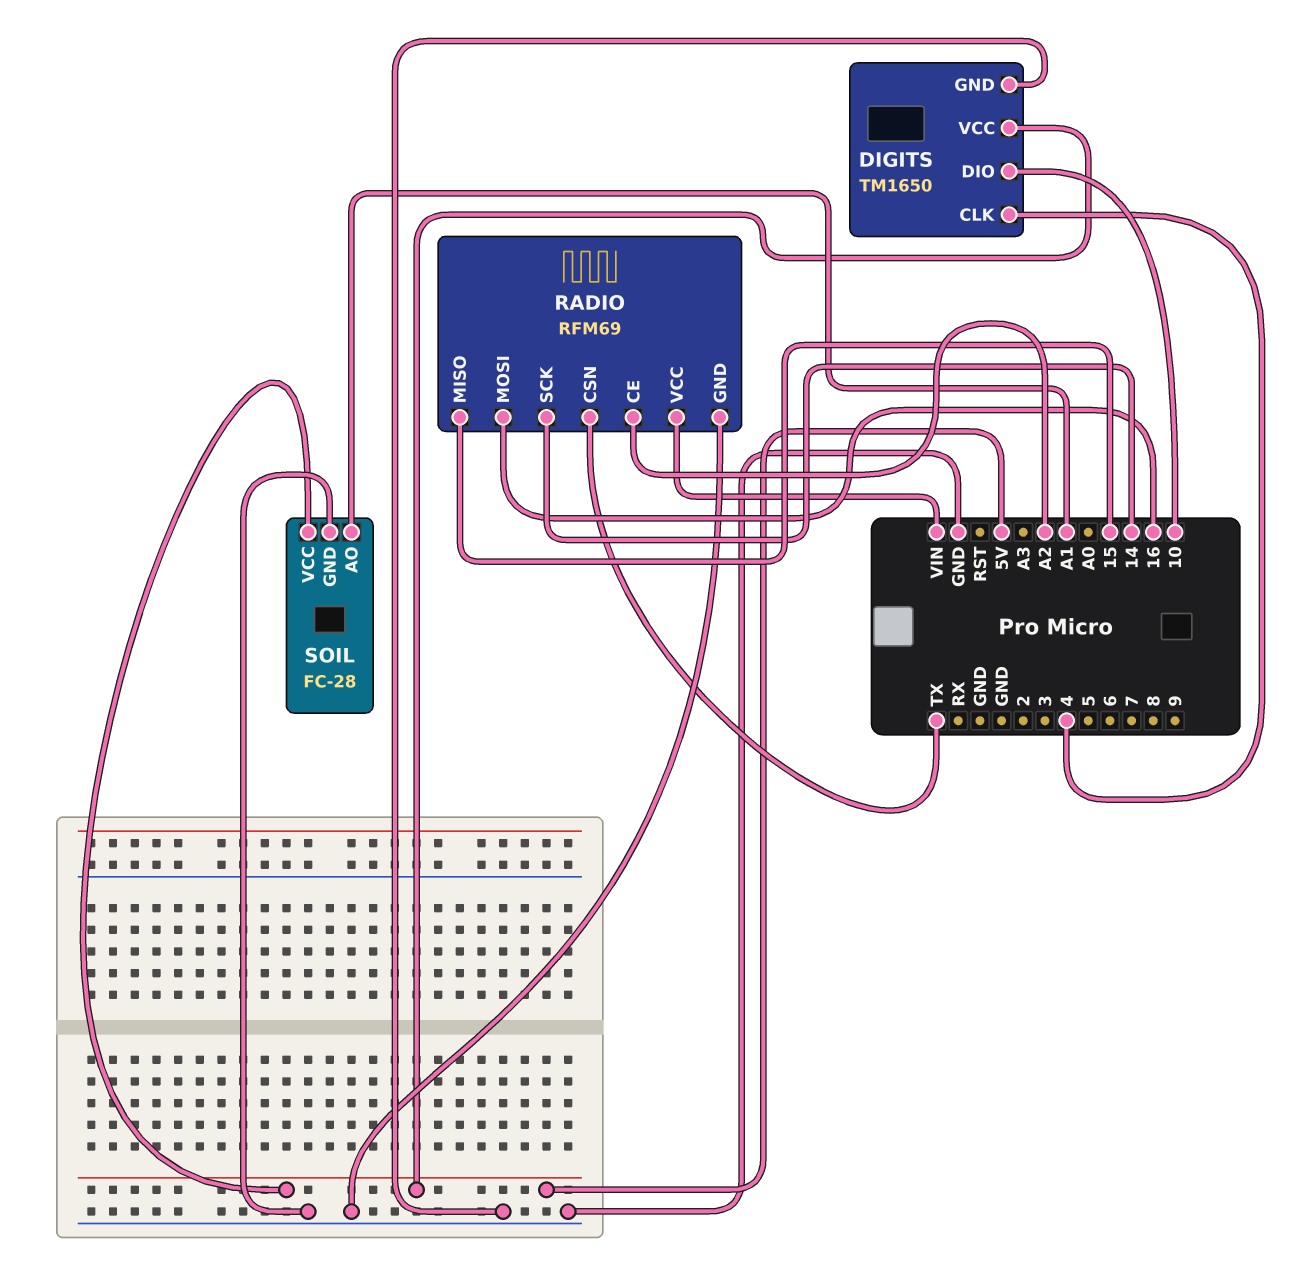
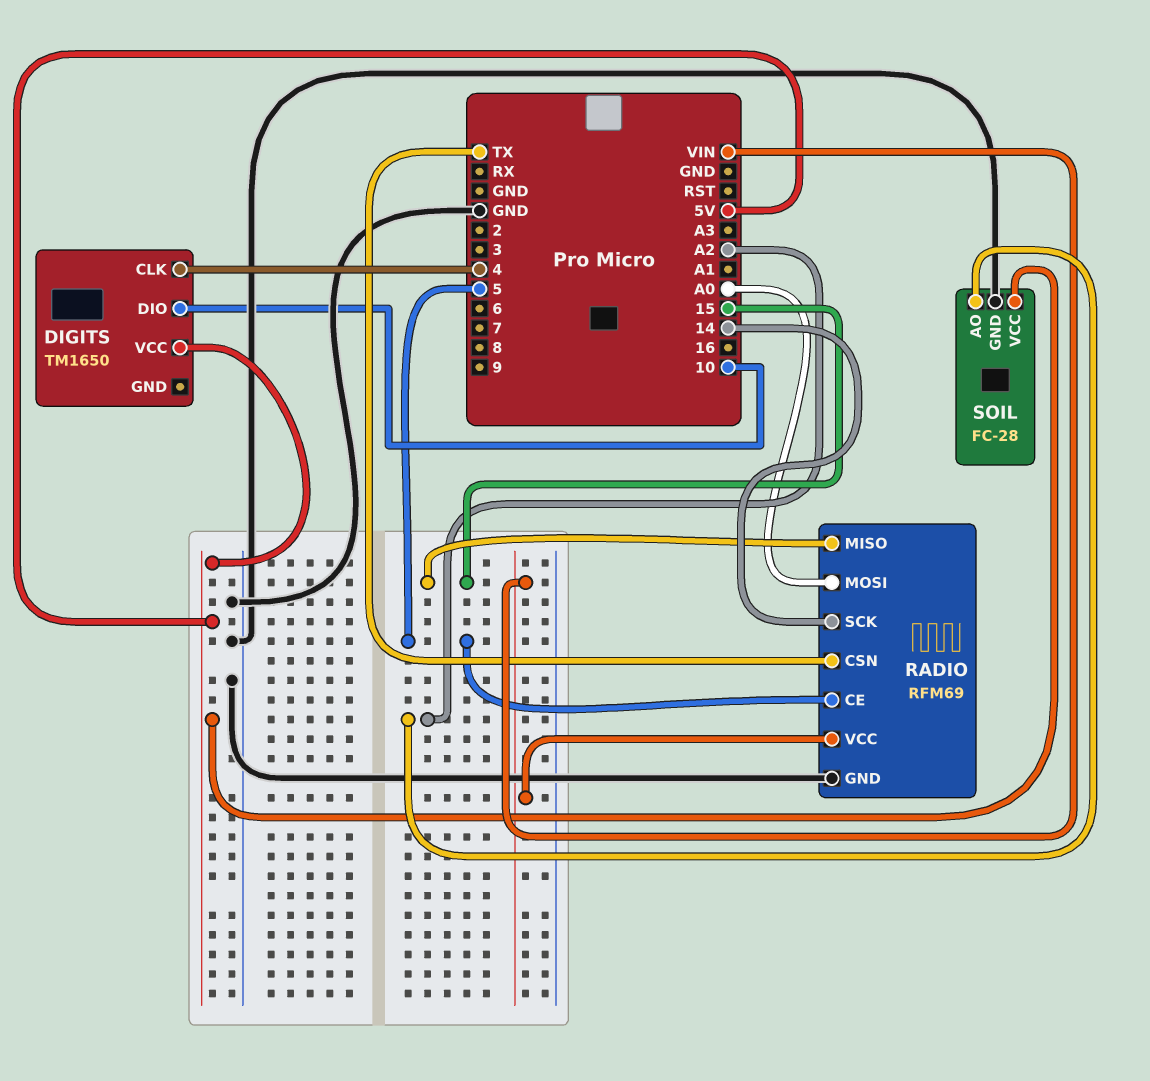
DIGITS pin GND: GND -> none
RADIO pin CE: A2 -> 5
RADIO pin MOSI: 16 -> A0
SOIL pin AO: A1 -> A2

